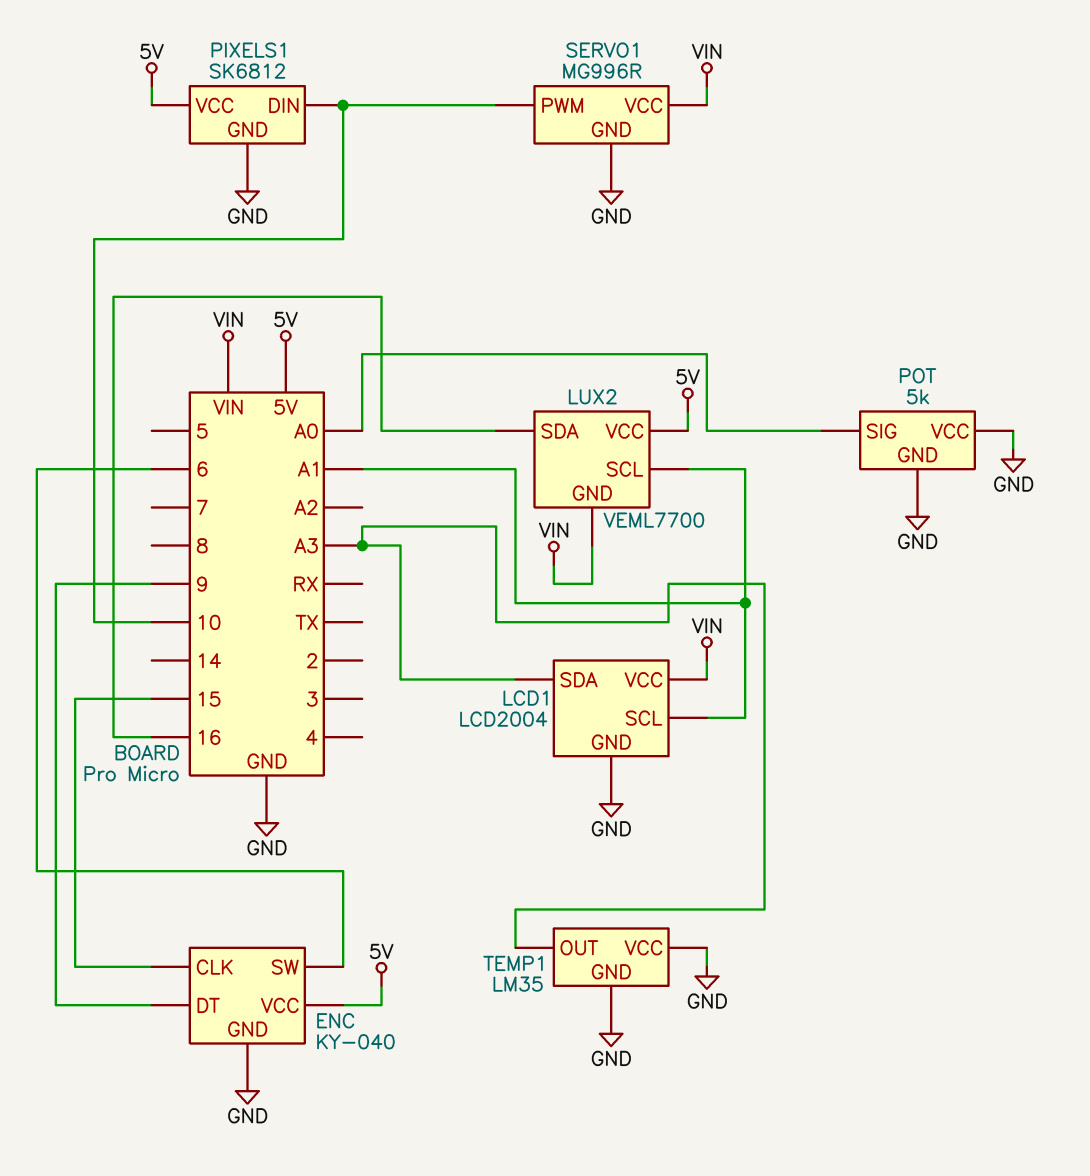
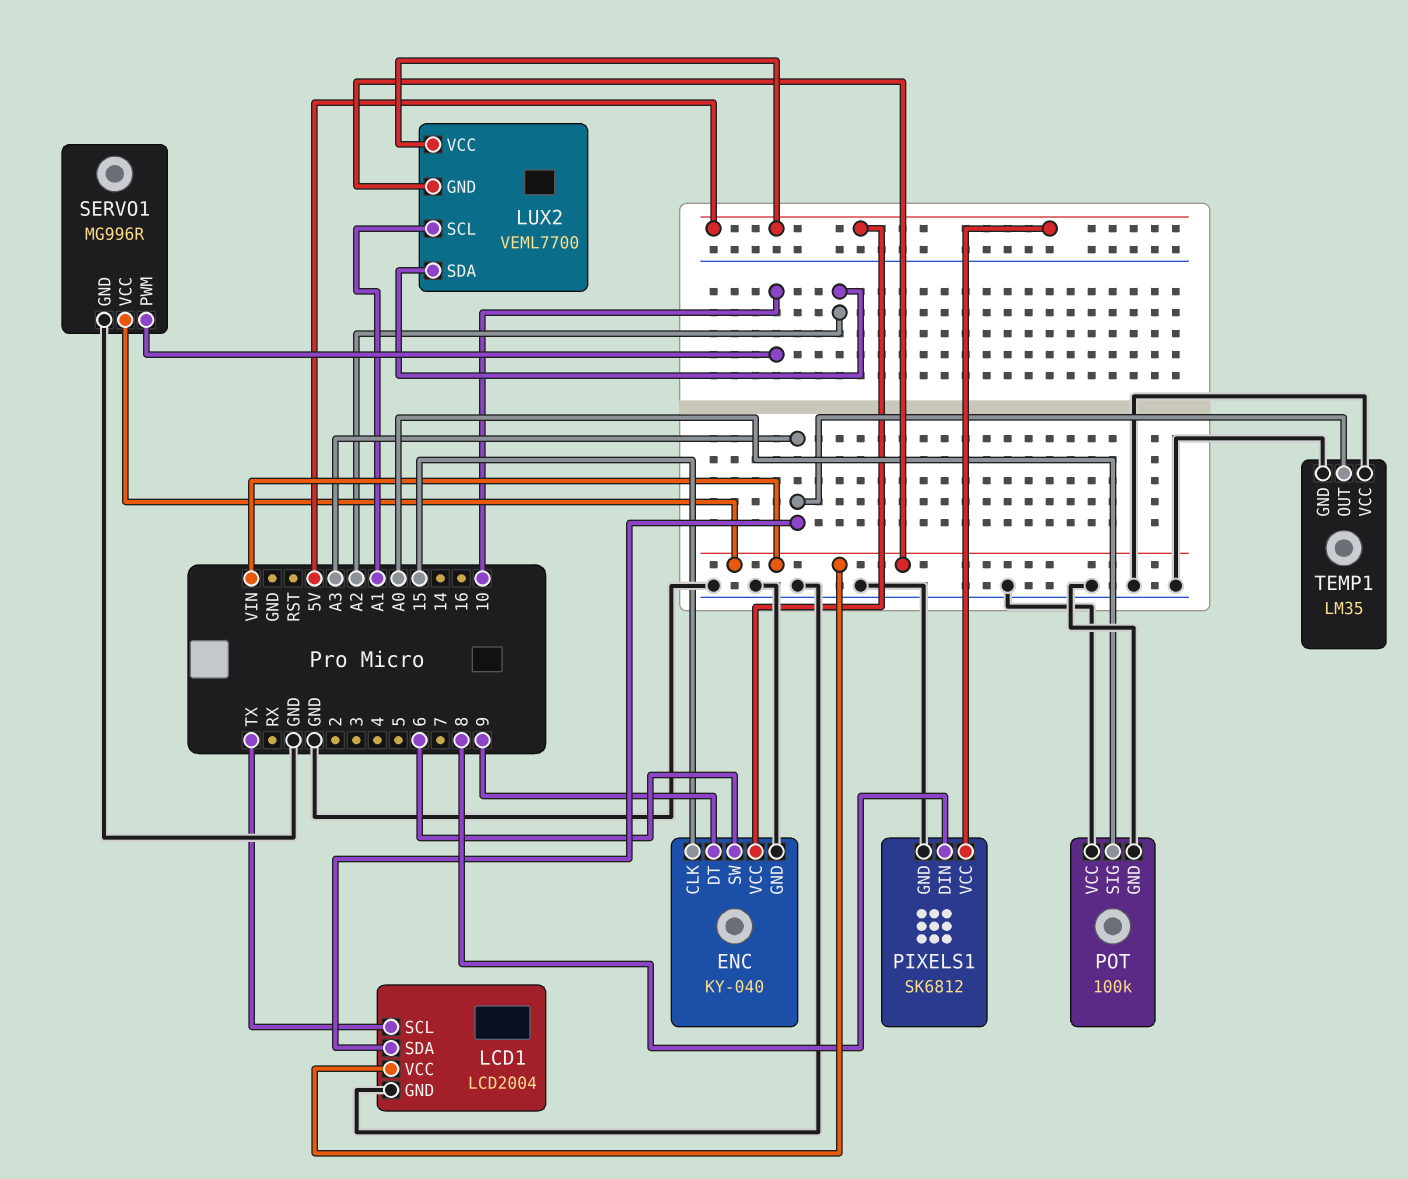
LCD1 pin SCL: A1 -> TX
LUX2 pin SDA: 16 -> A2
PIXELS1 pin DIN: 10 -> 8
POT: 5k -> 100k

